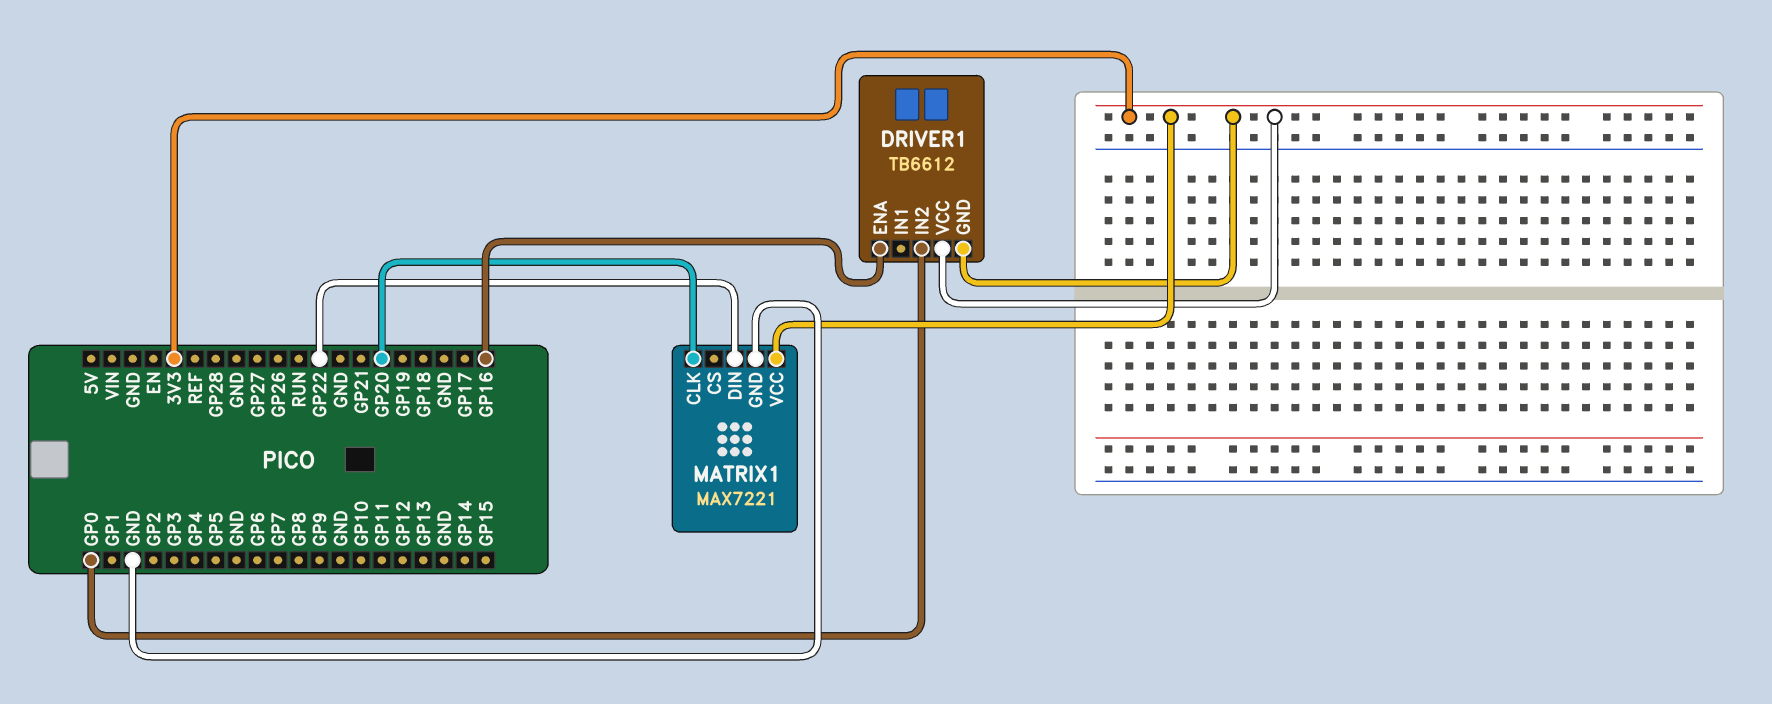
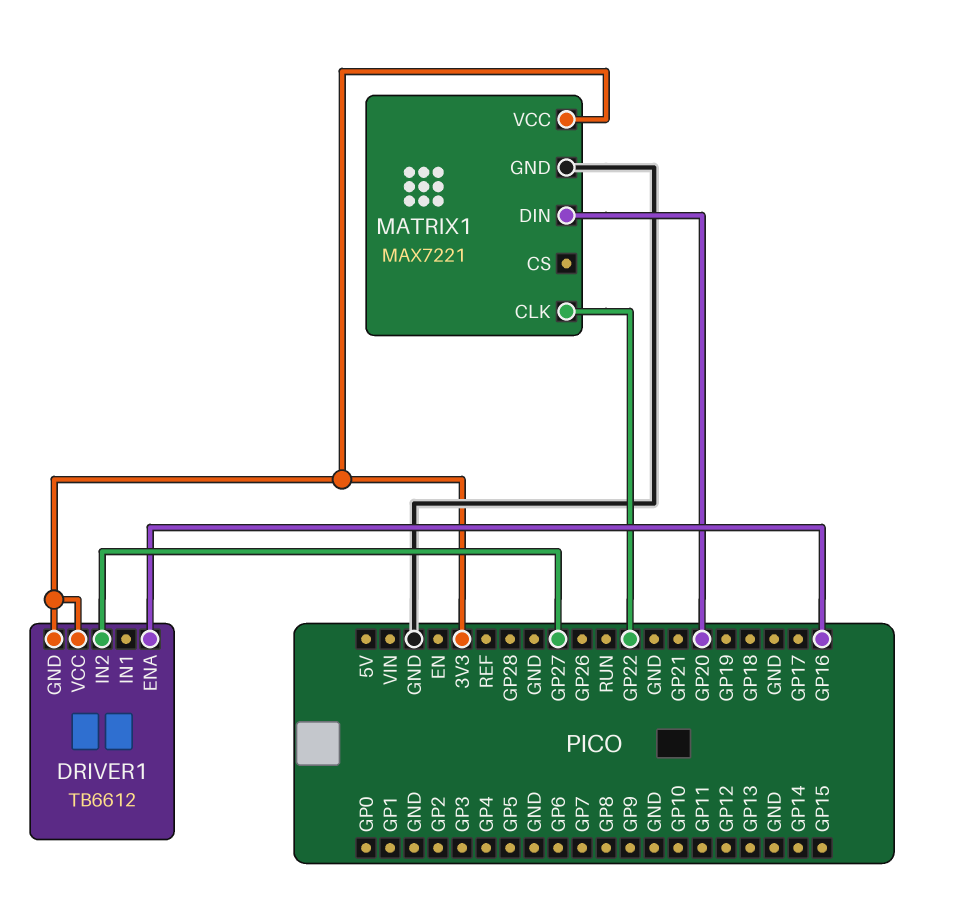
DRIVER1 pin IN2: GP0 -> GP27
MATRIX1 pin CLK: GP20 -> GP22
MATRIX1 pin DIN: GP22 -> GP20

